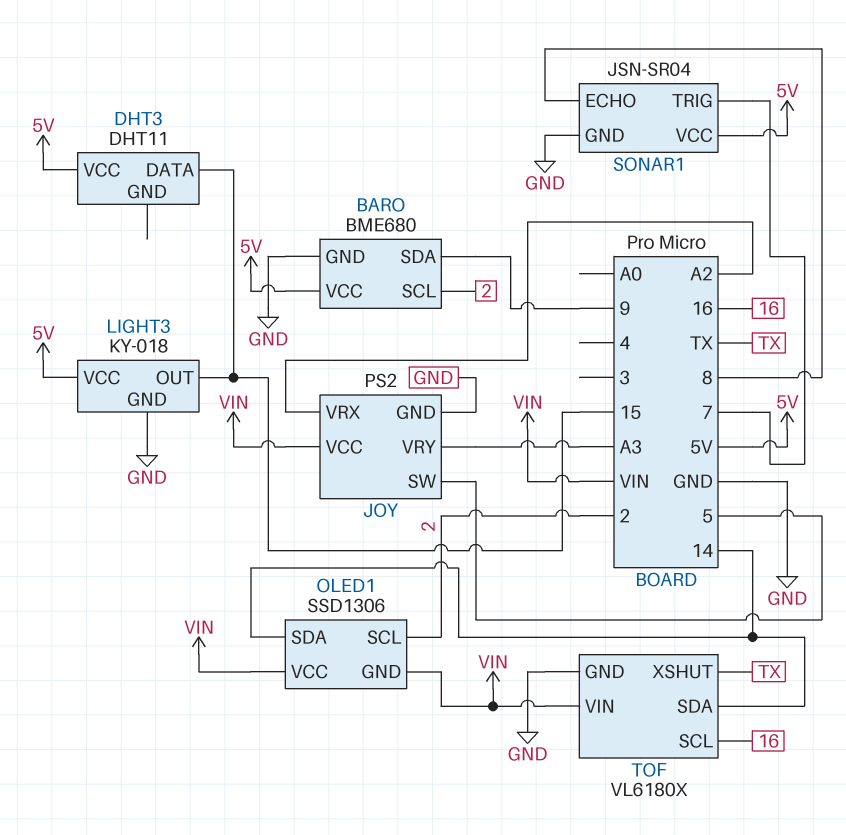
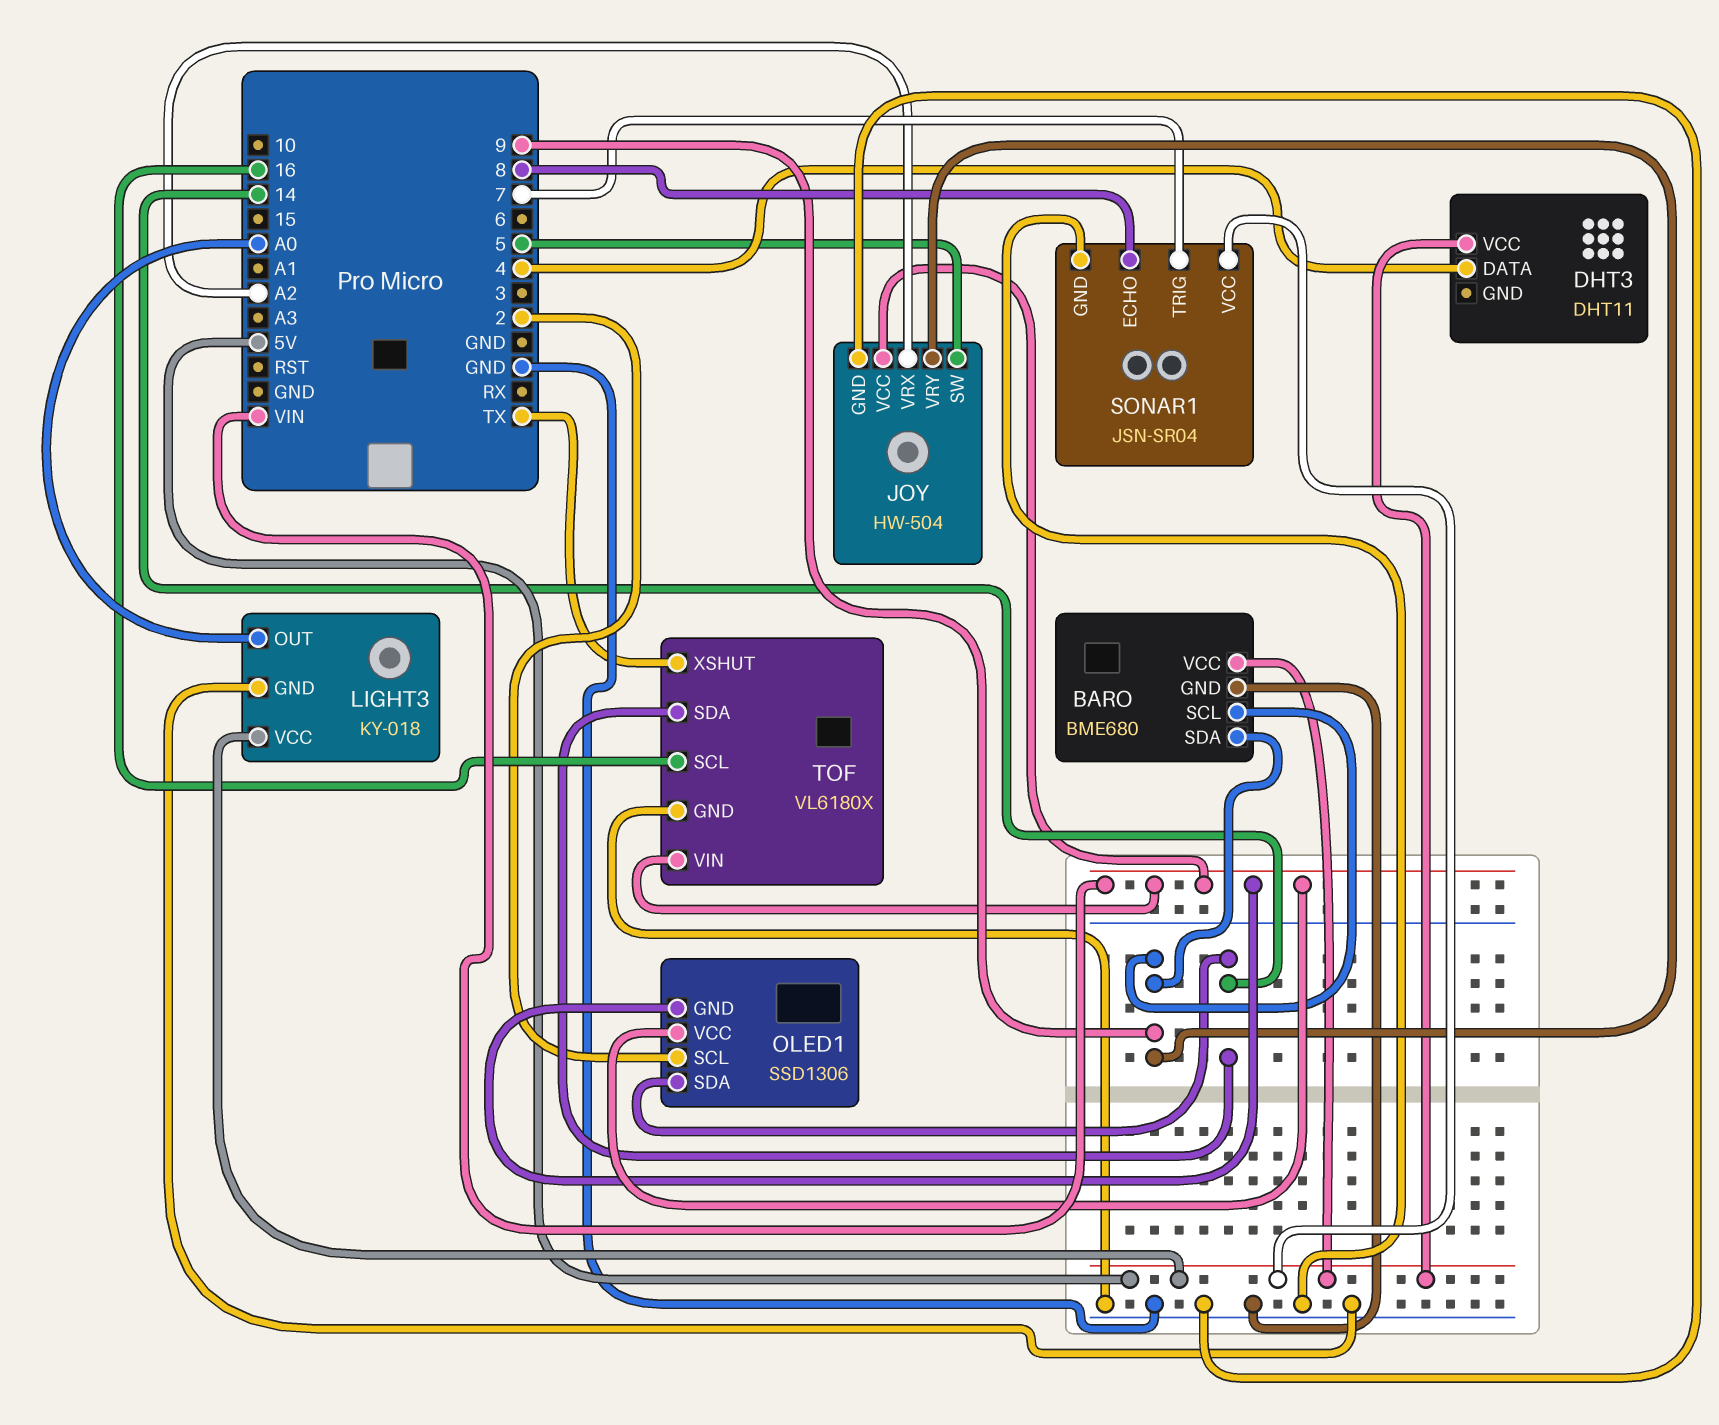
BARO pin SCL: 2 -> 9
DHT3 pin DATA: 15 -> 4
JOY: PS2 -> HW-504
JOY pin VRY: A3 -> 9
LIGHT3 pin OUT: 15 -> A0

